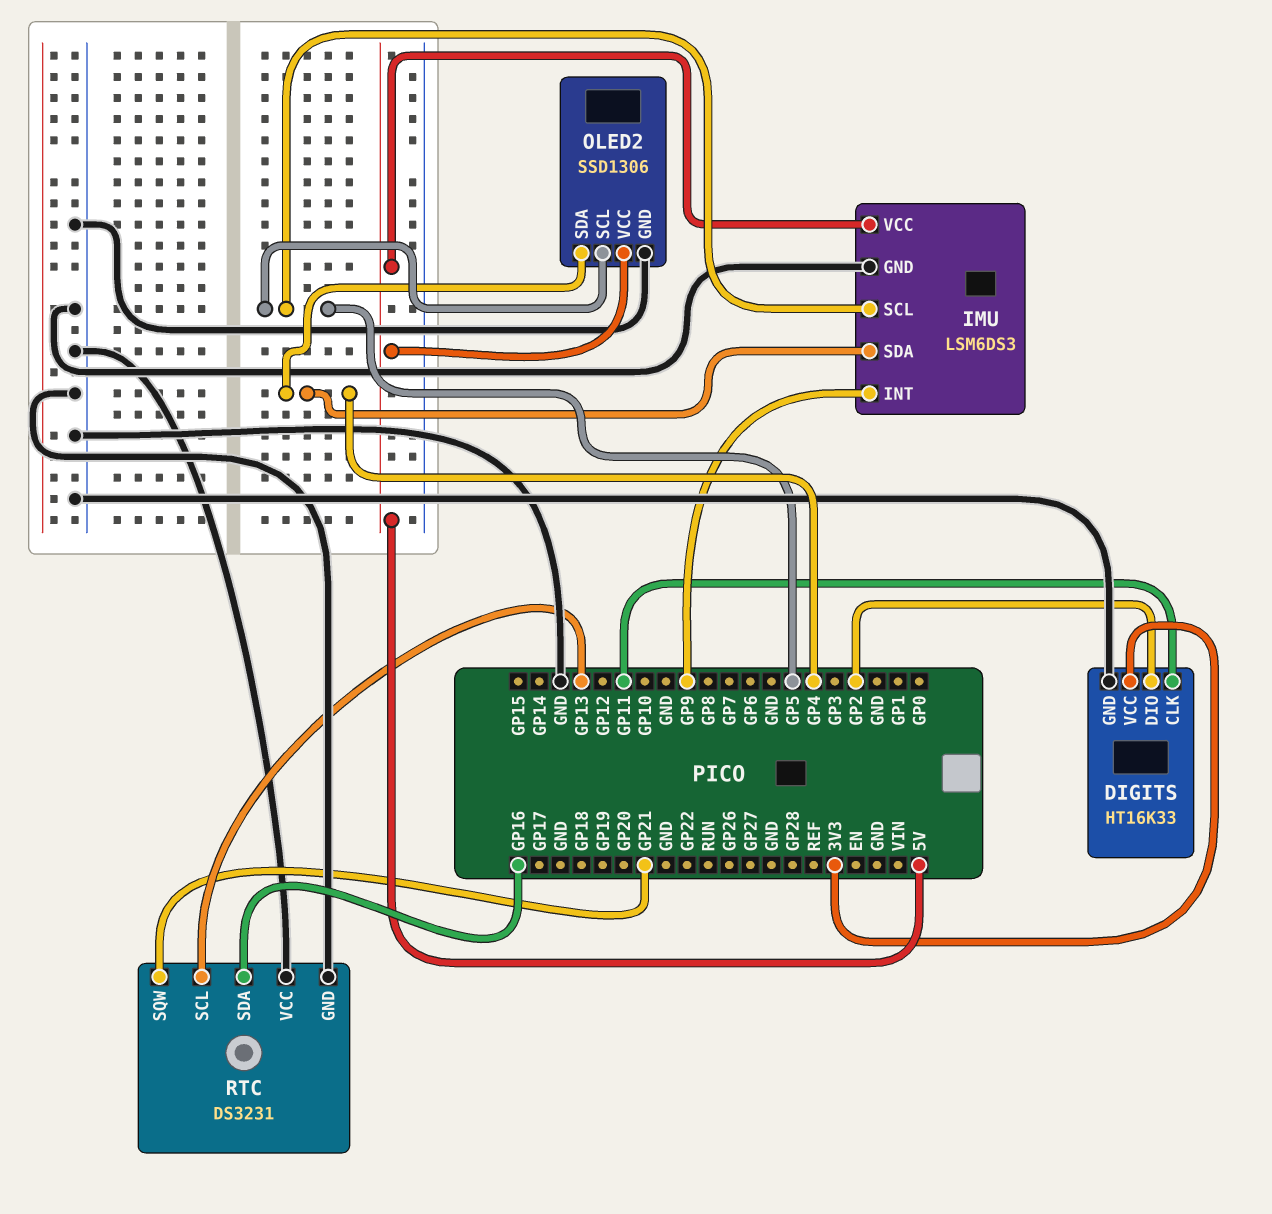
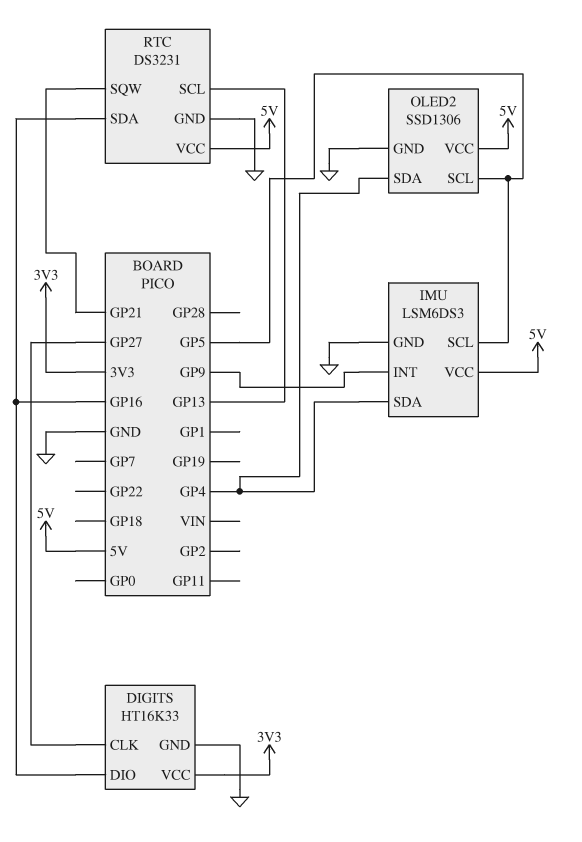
DIGITS pin CLK: GP11 -> GP27
DIGITS pin DIO: GP2 -> GP16
RTC pin VCC: GND -> 5V

